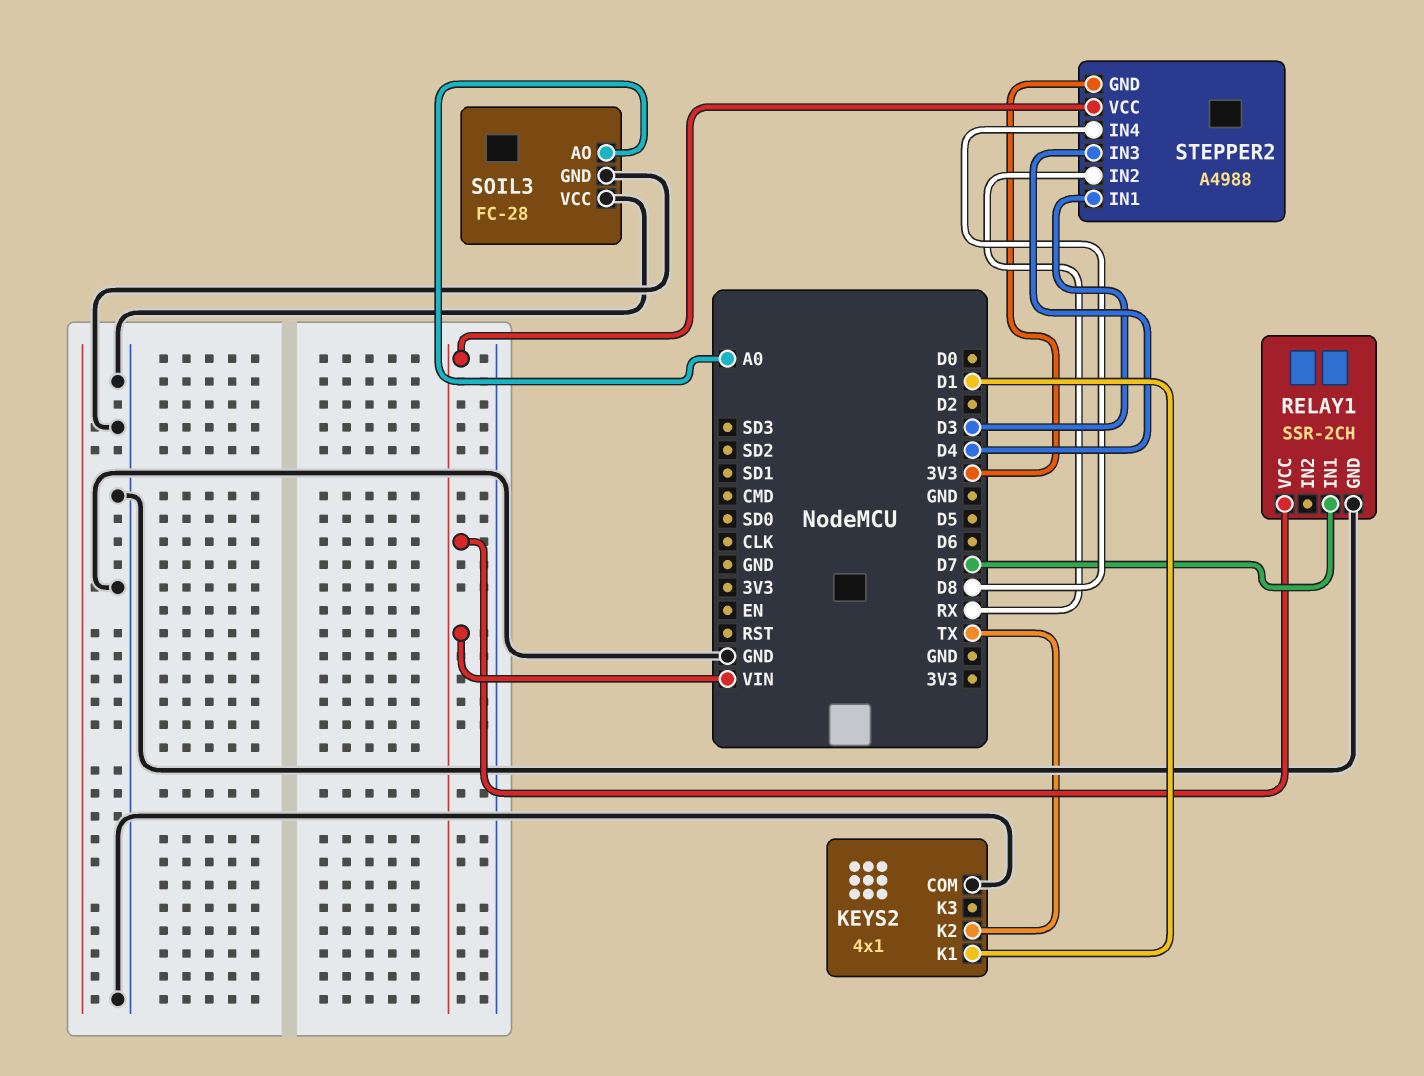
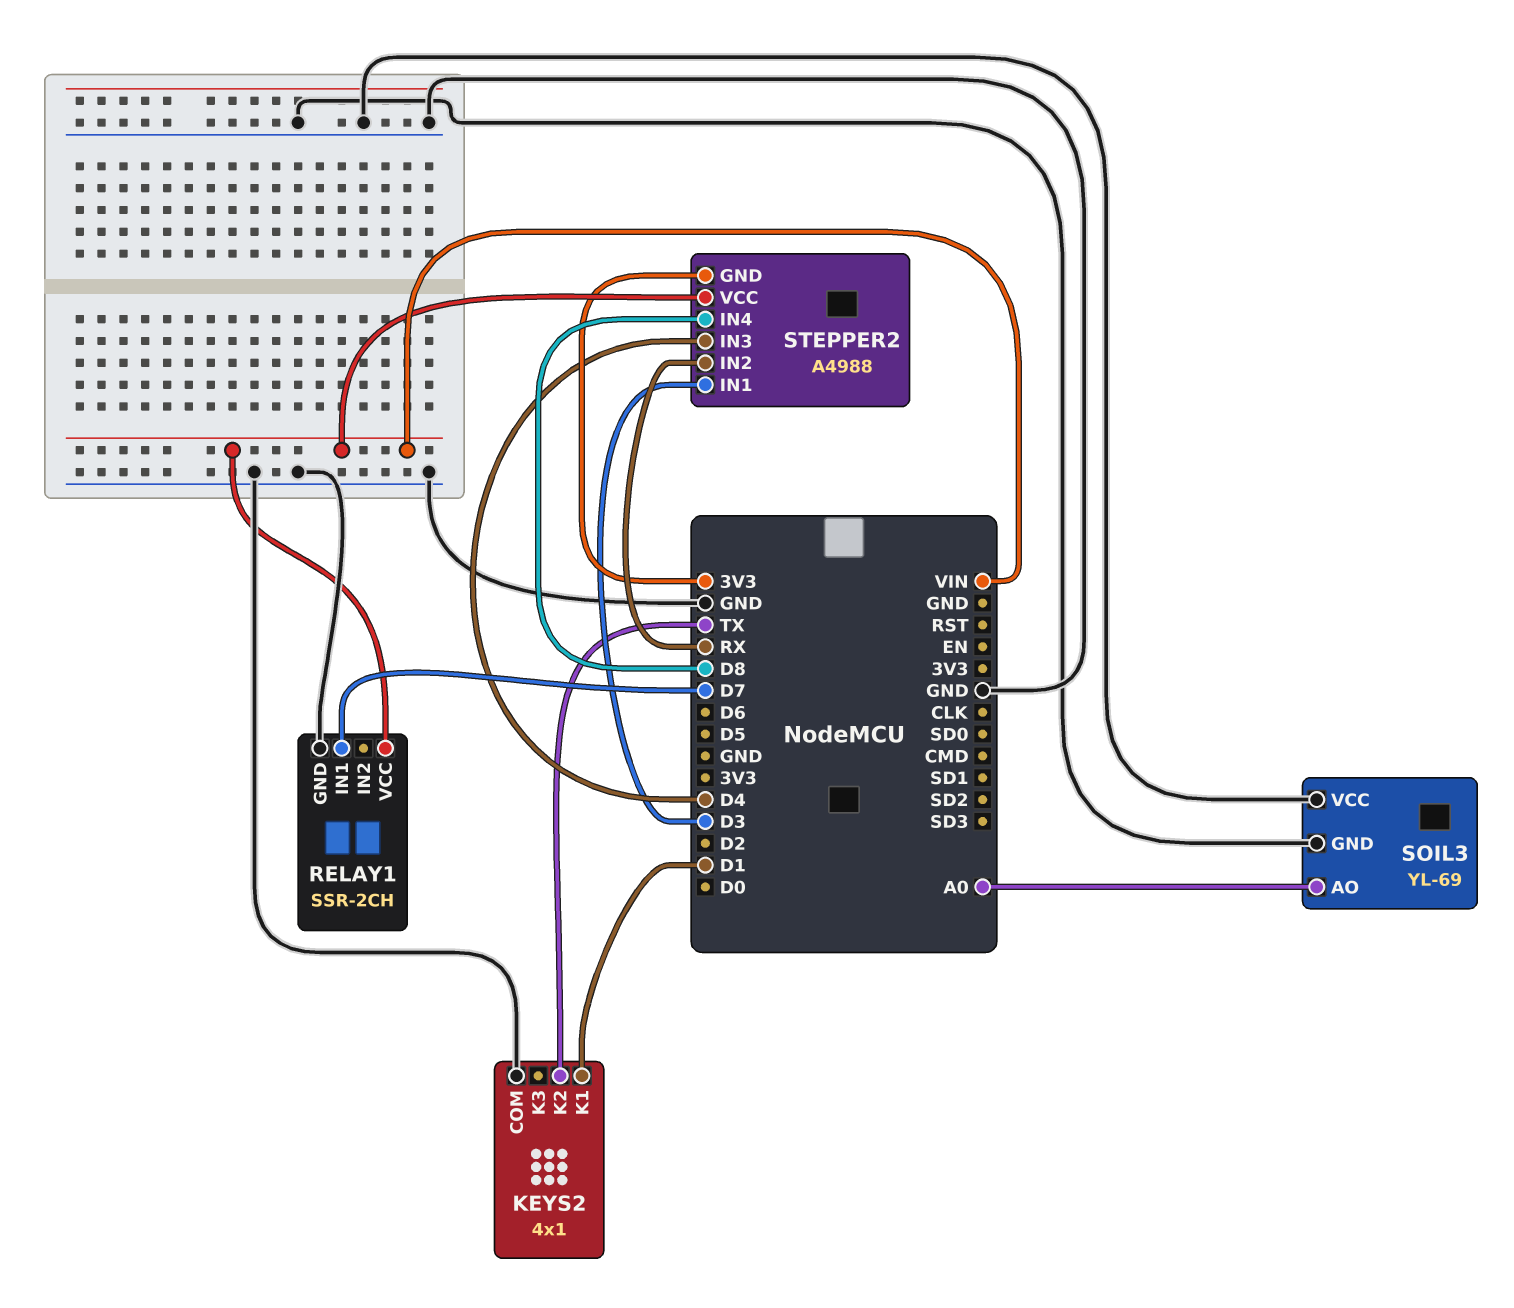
SOIL3: FC-28 -> YL-69

